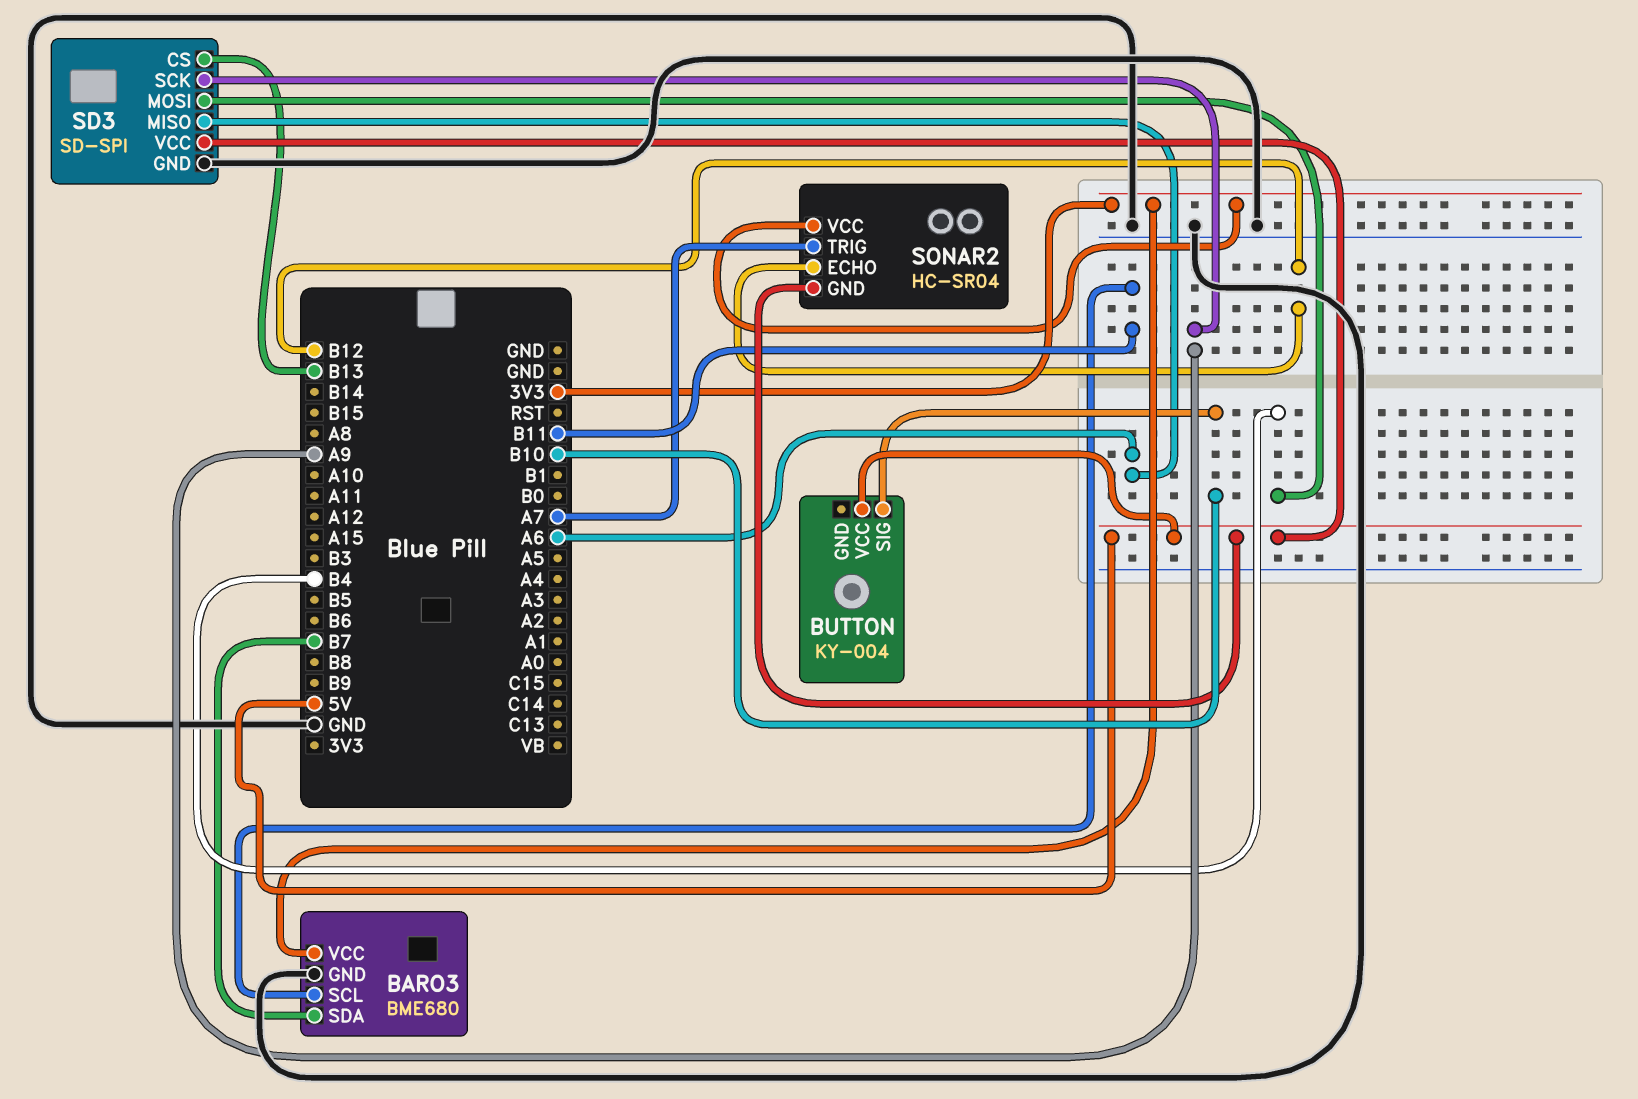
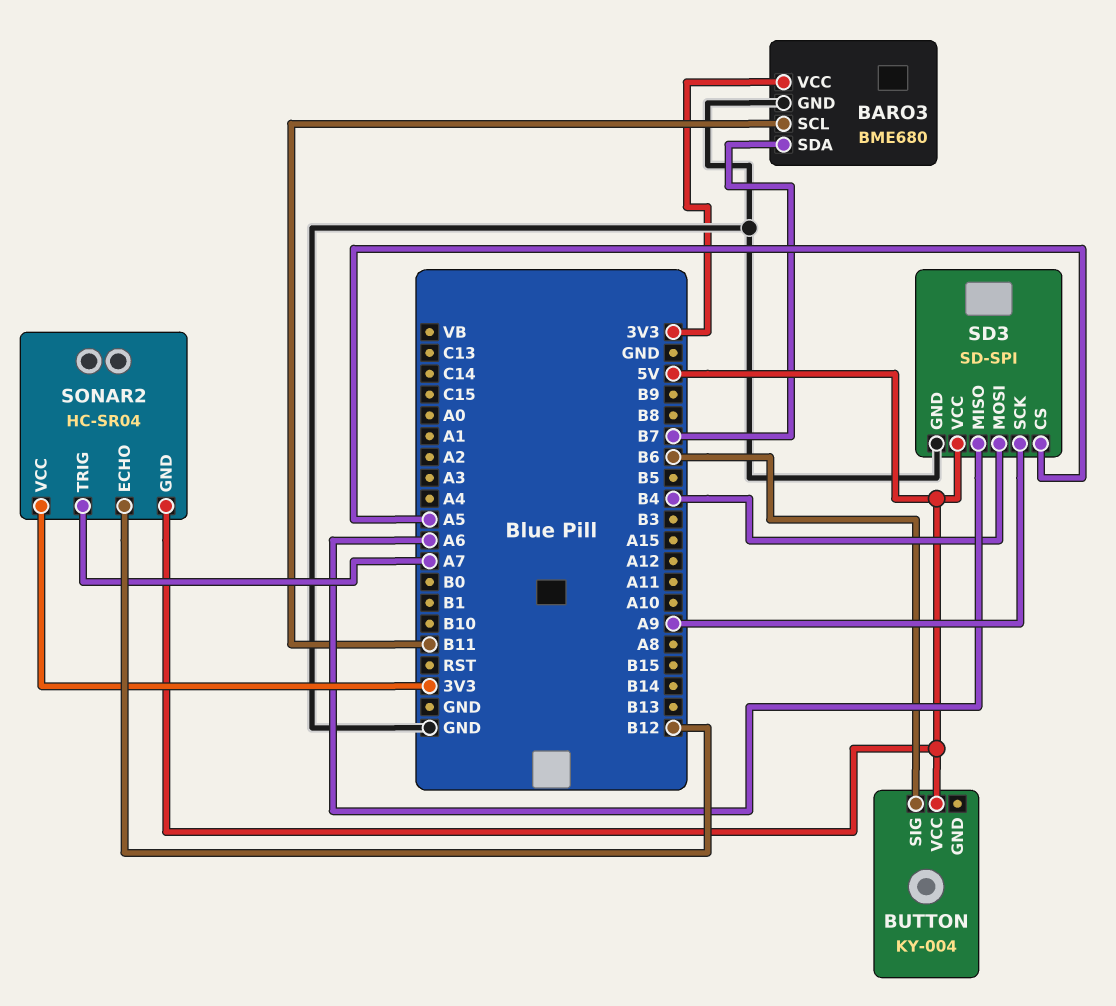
BUTTON pin SIG: B10 -> B6
SD3 pin CS: B13 -> A5

